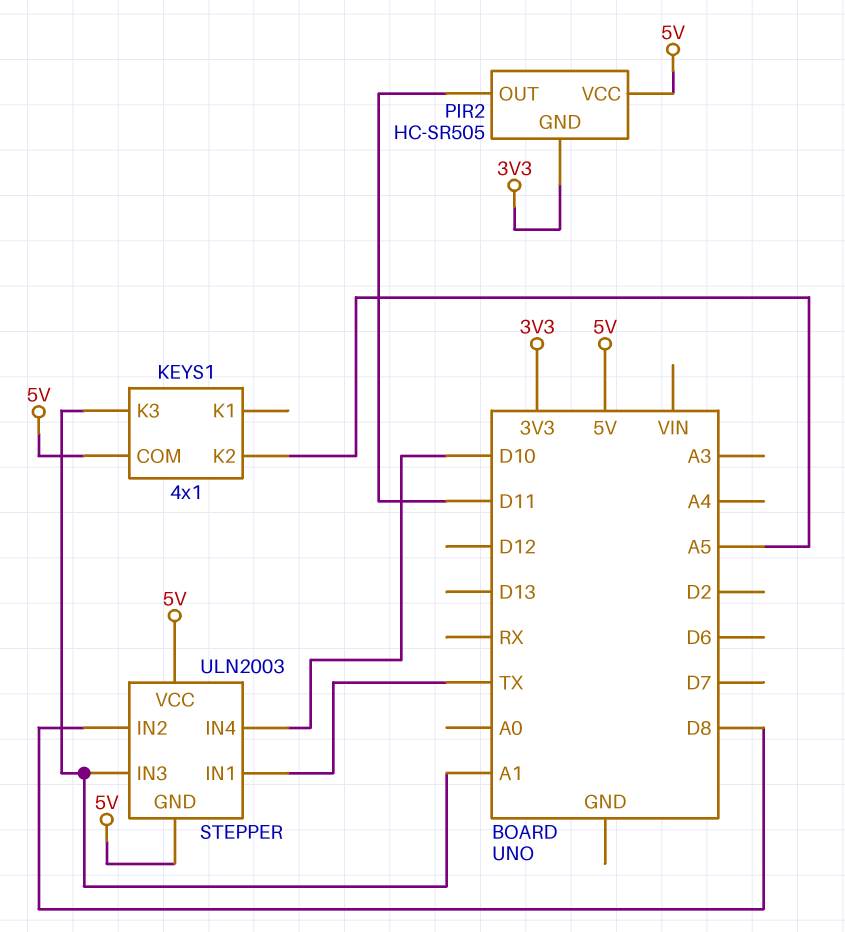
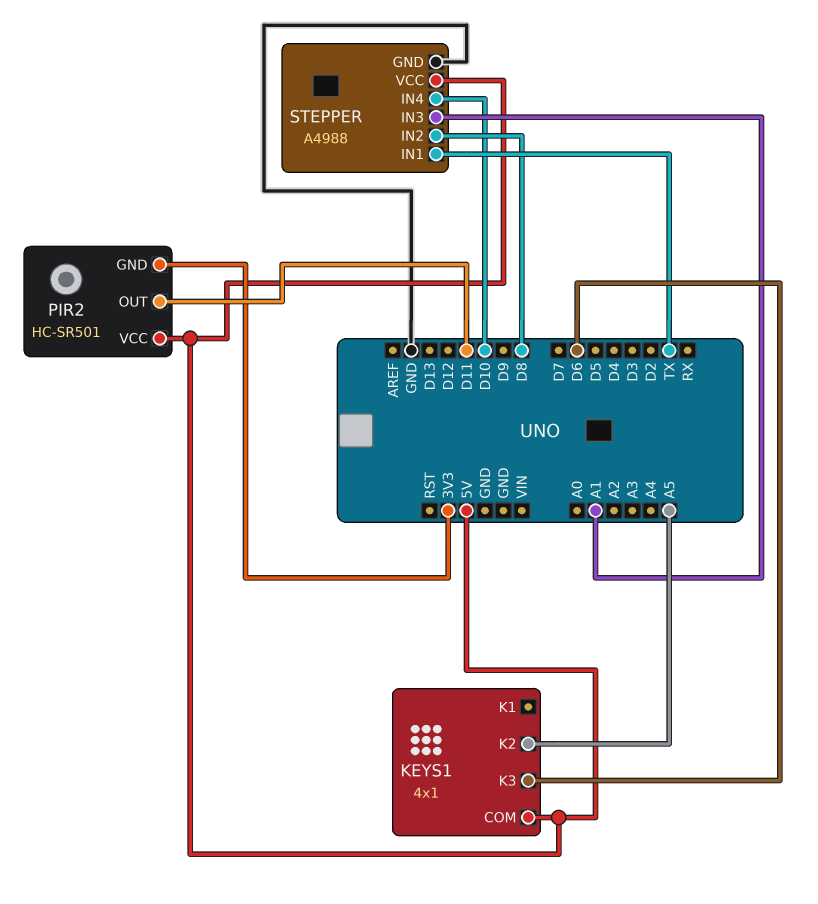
KEYS1 pin K3: A1 -> D6
PIR2: HC-SR505 -> HC-SR501
STEPPER: ULN2003 -> A4988
STEPPER pin GND: 5V -> GND

